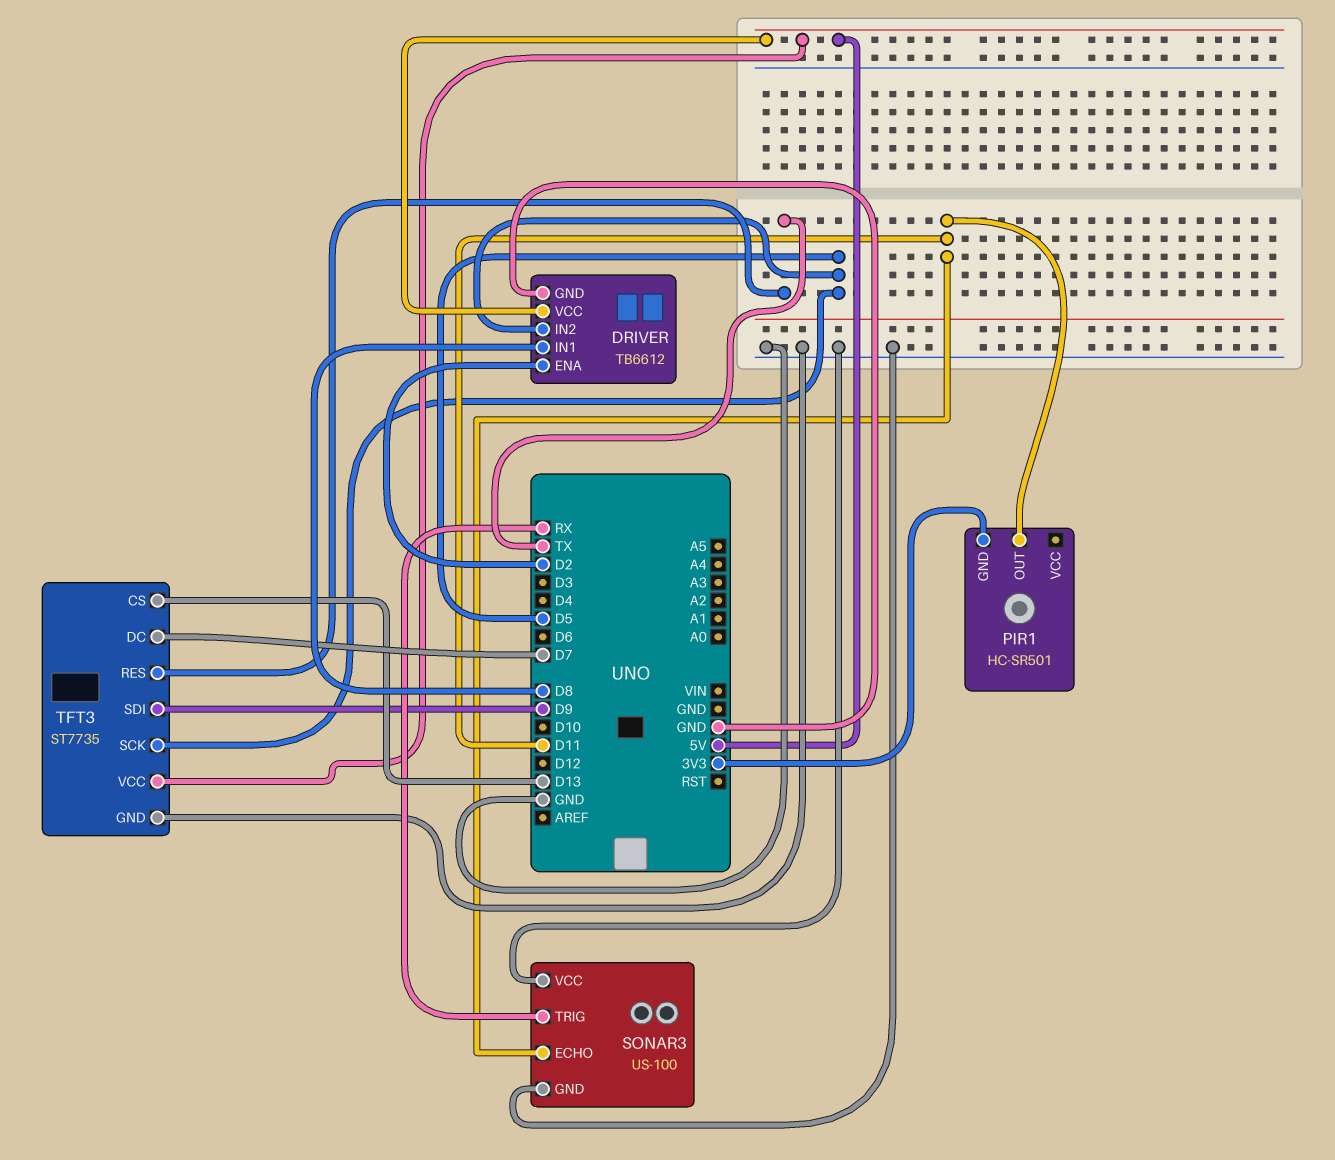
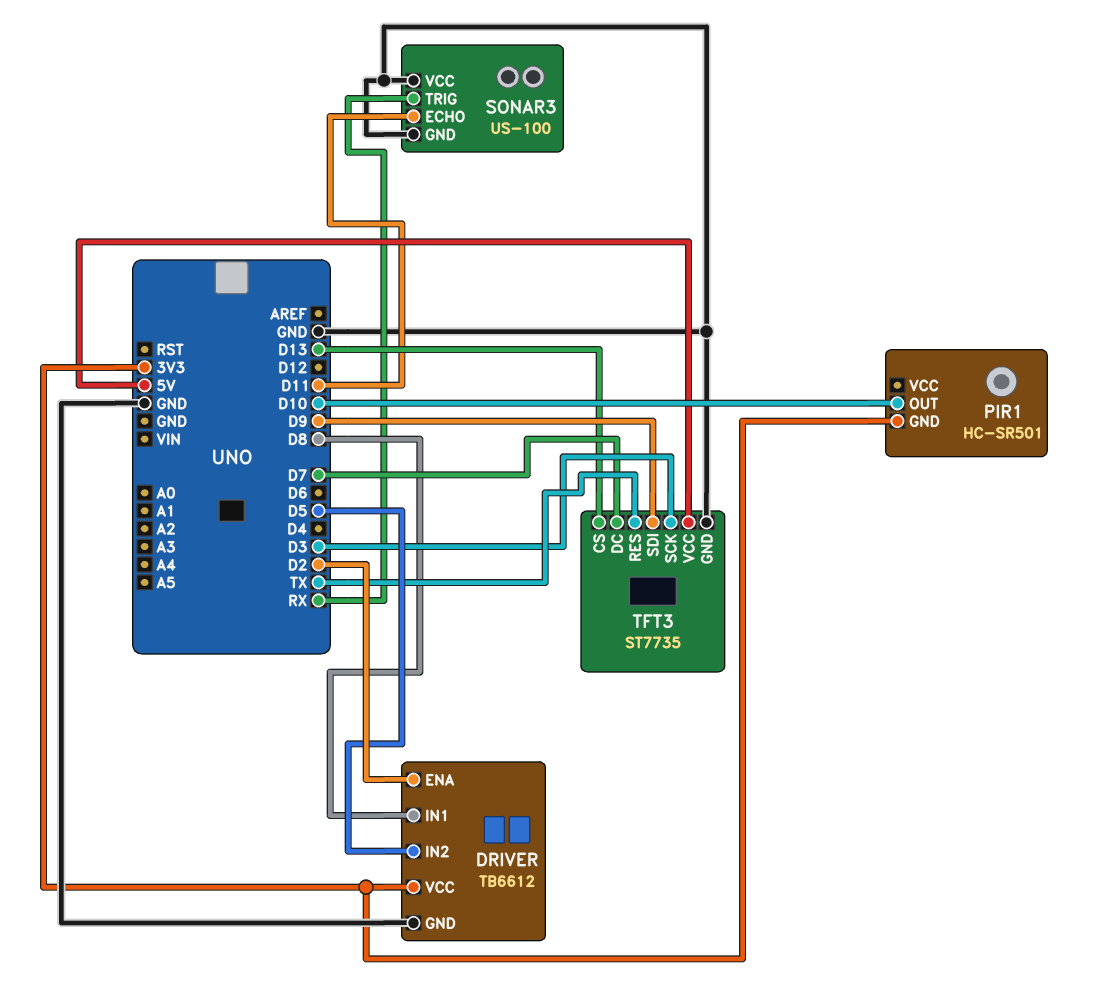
DRIVER pin VCC: 5V -> 3V3
PIR1 pin OUT: D11 -> D10
TFT3 pin SCK: D5 -> D3

